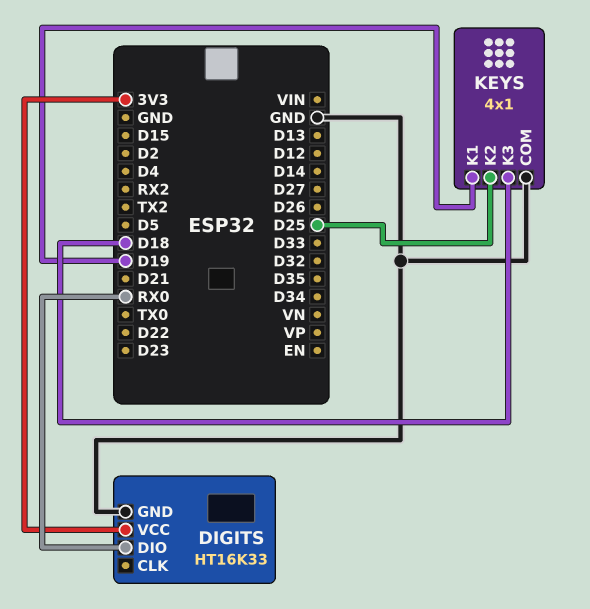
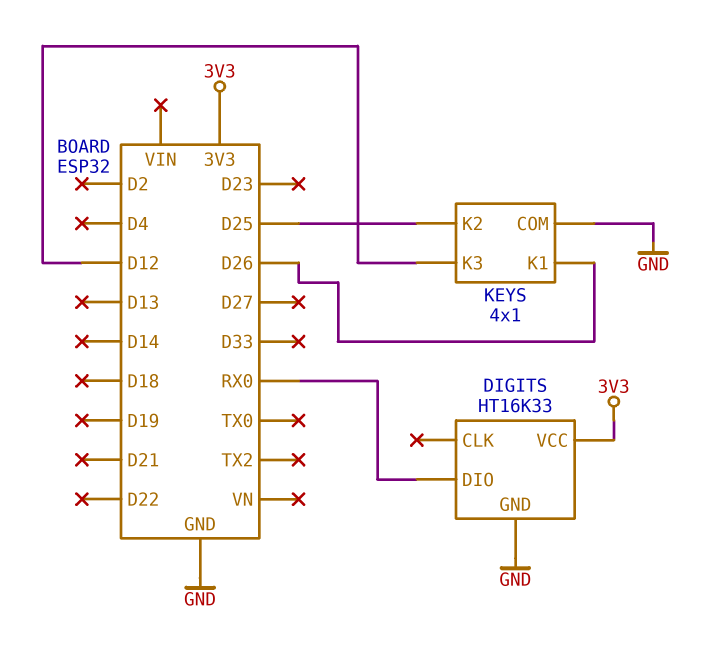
KEYS pin K1: D19 -> D26
KEYS pin K3: D18 -> D12

